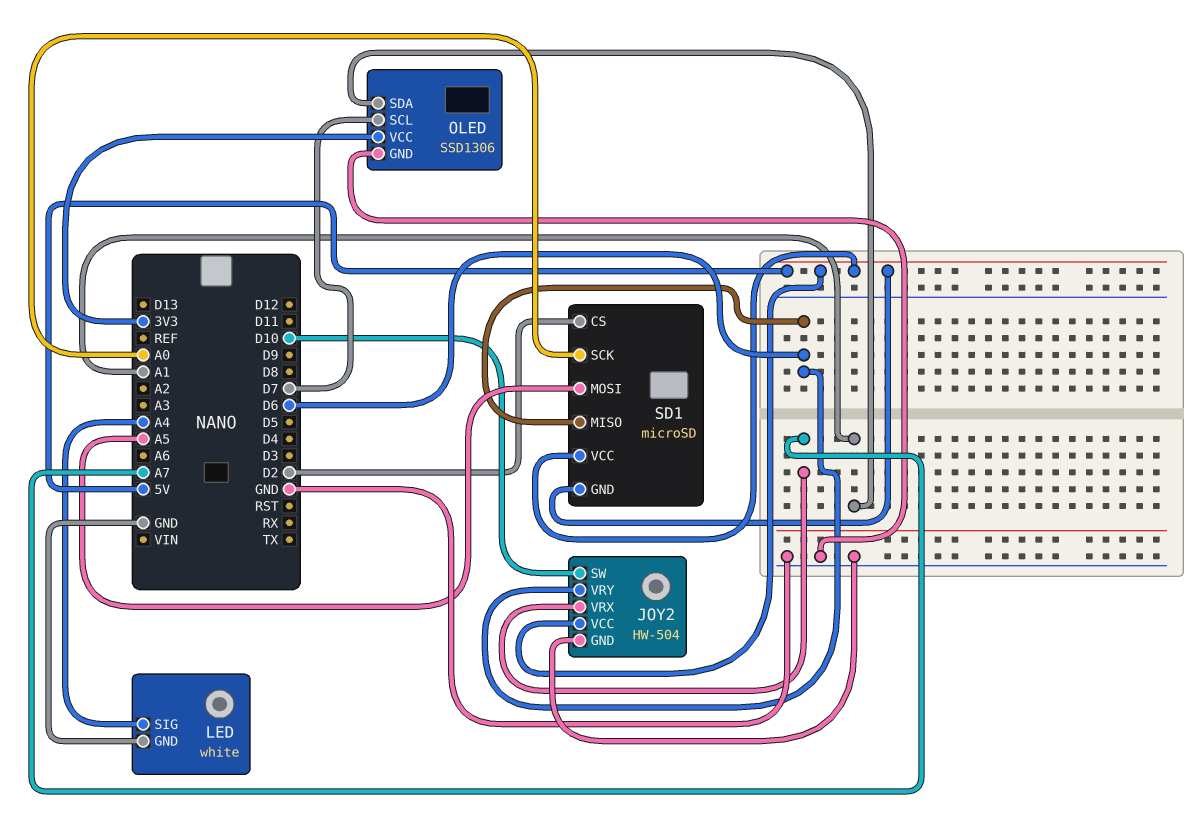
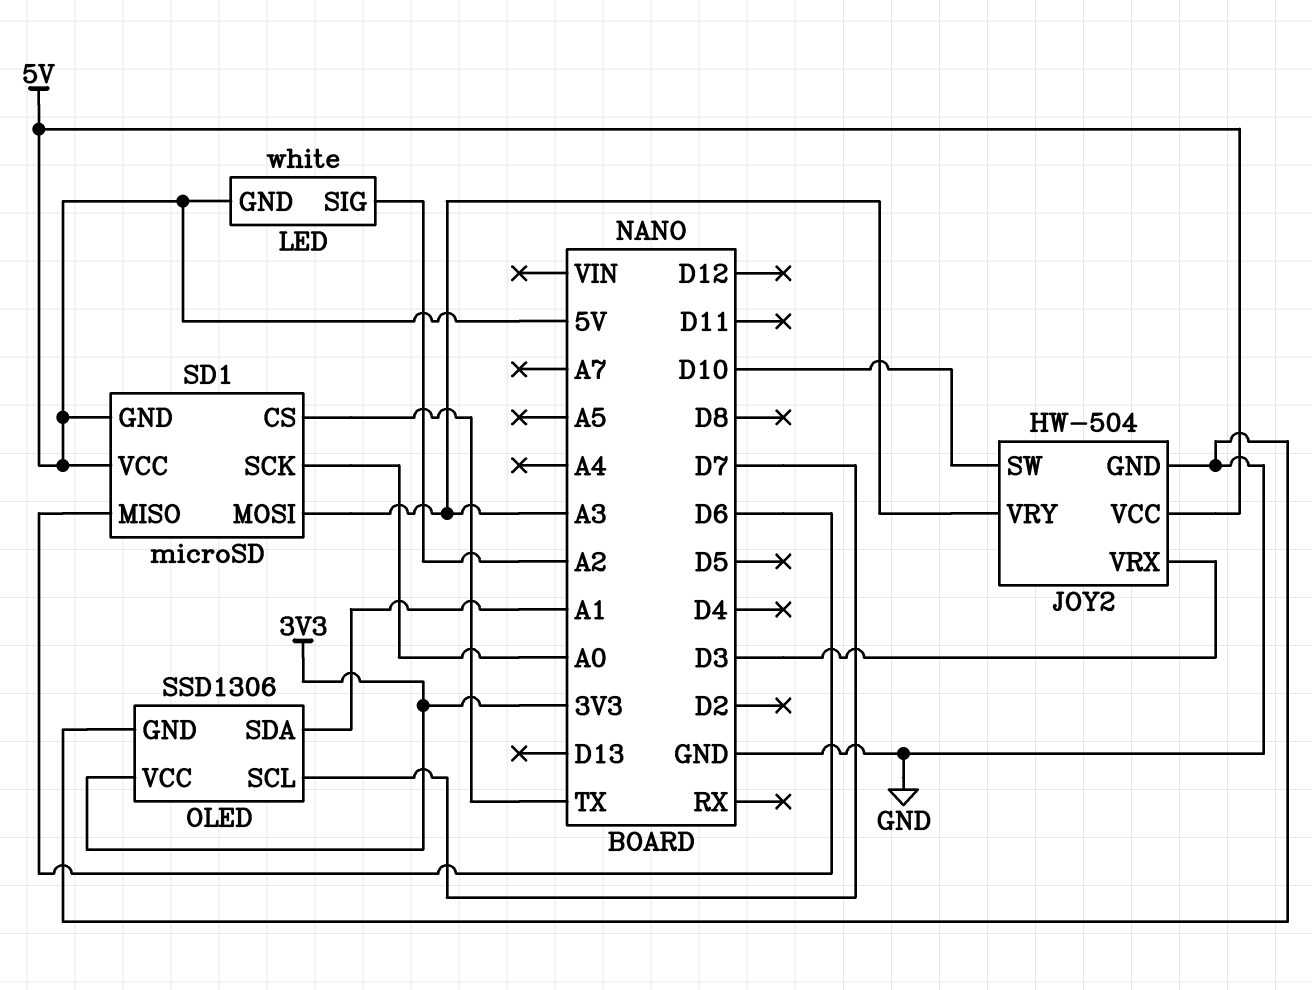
JOY2 pin VRX: A7 -> D3
JOY2 pin VRY: D6 -> A3
LED pin GND: GND -> 5V
LED pin SIG: A4 -> A2
SD1 pin CS: D2 -> TX
SD1 pin MOSI: A5 -> A3

